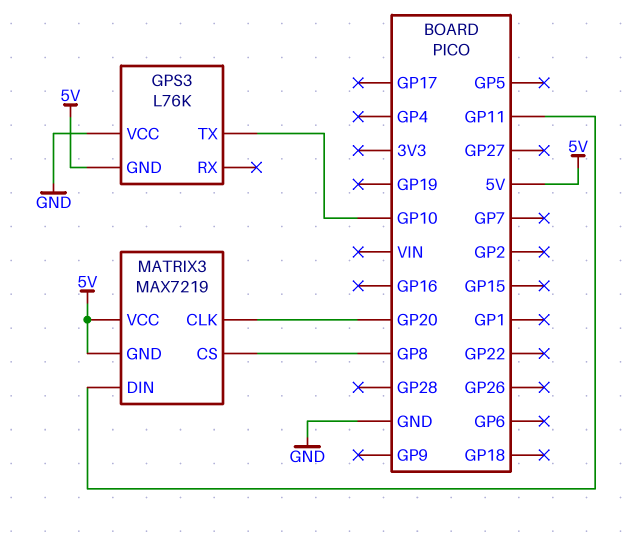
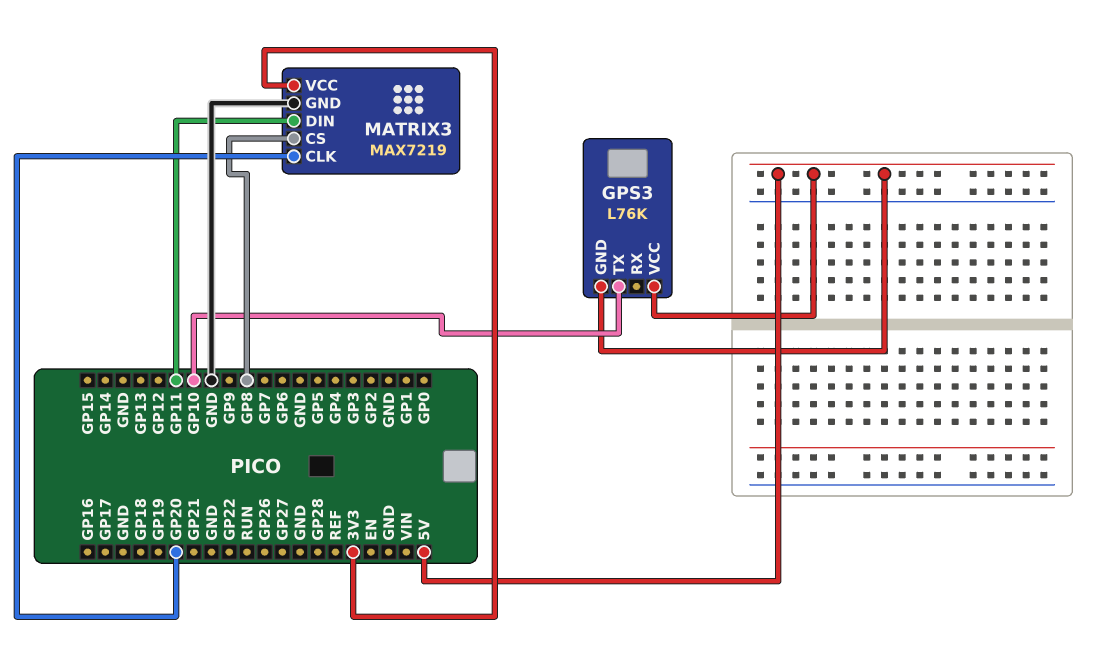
GPS3 pin VCC: GND -> 5V
MATRIX3 pin GND: 5V -> GND
MATRIX3 pin VCC: 5V -> 3V3

